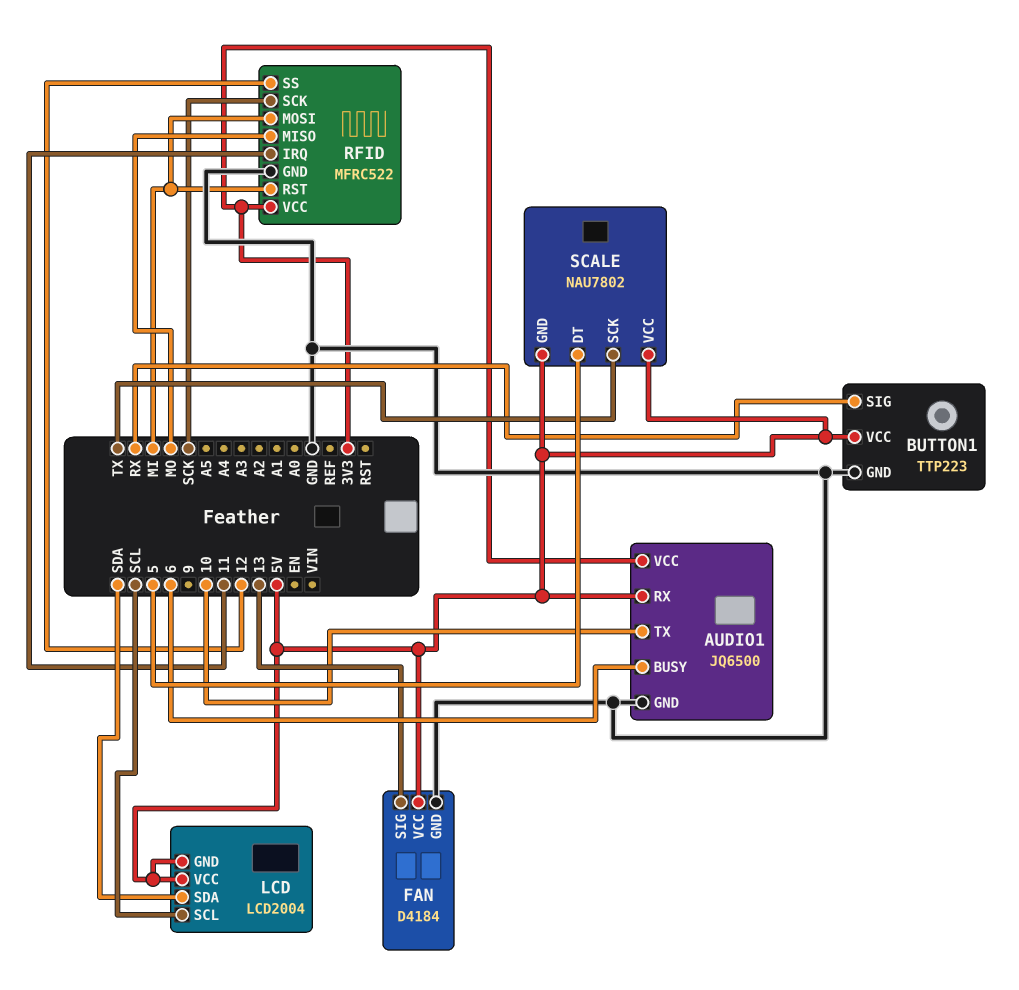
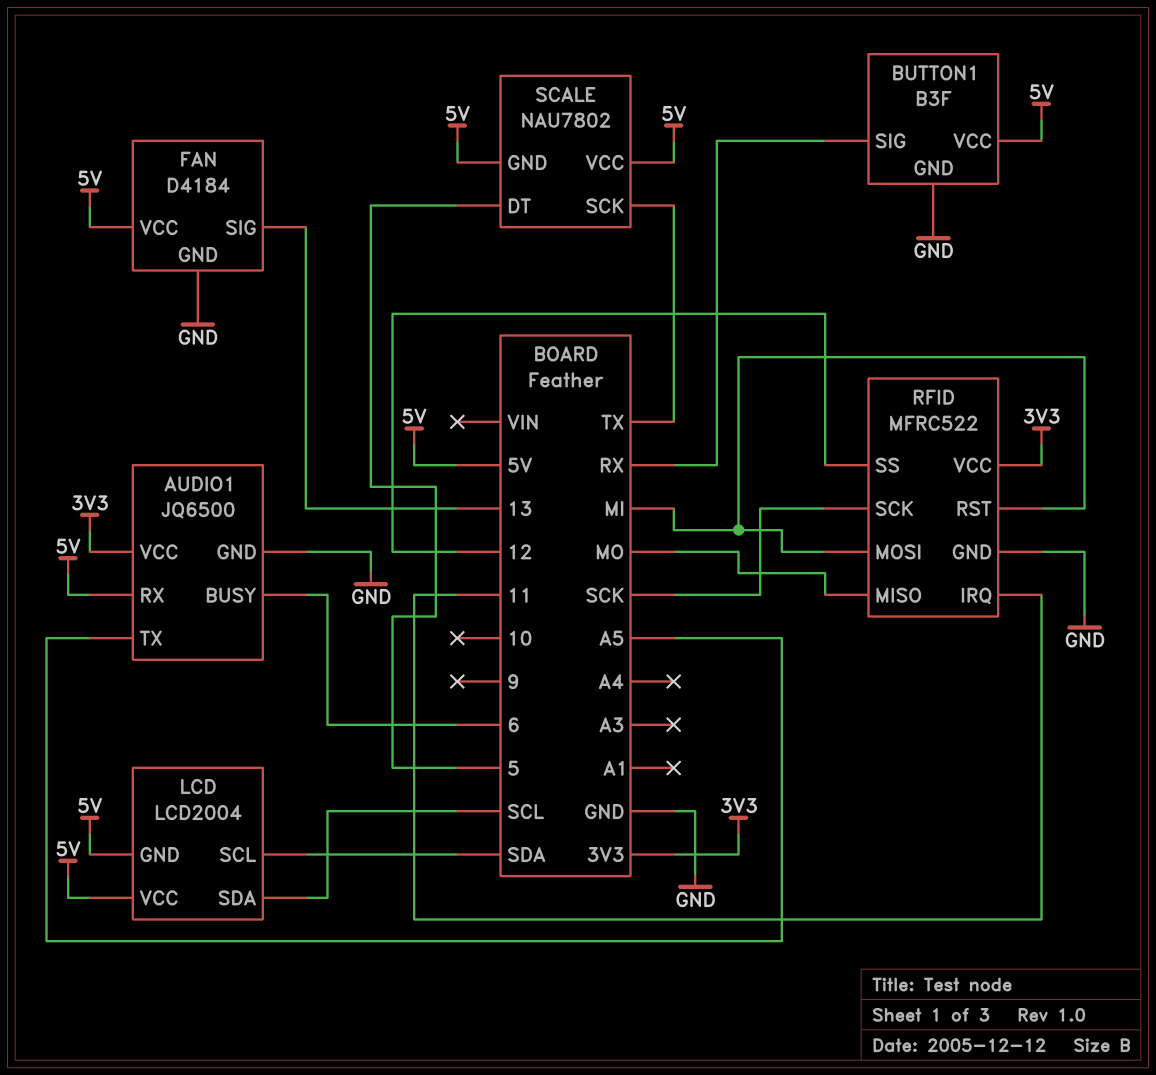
AUDIO1 pin TX: 10 -> A5
BUTTON1: TTP223 -> B3F
LCD pin SCL: SCL -> SDA
LCD pin SDA: SDA -> SCL

